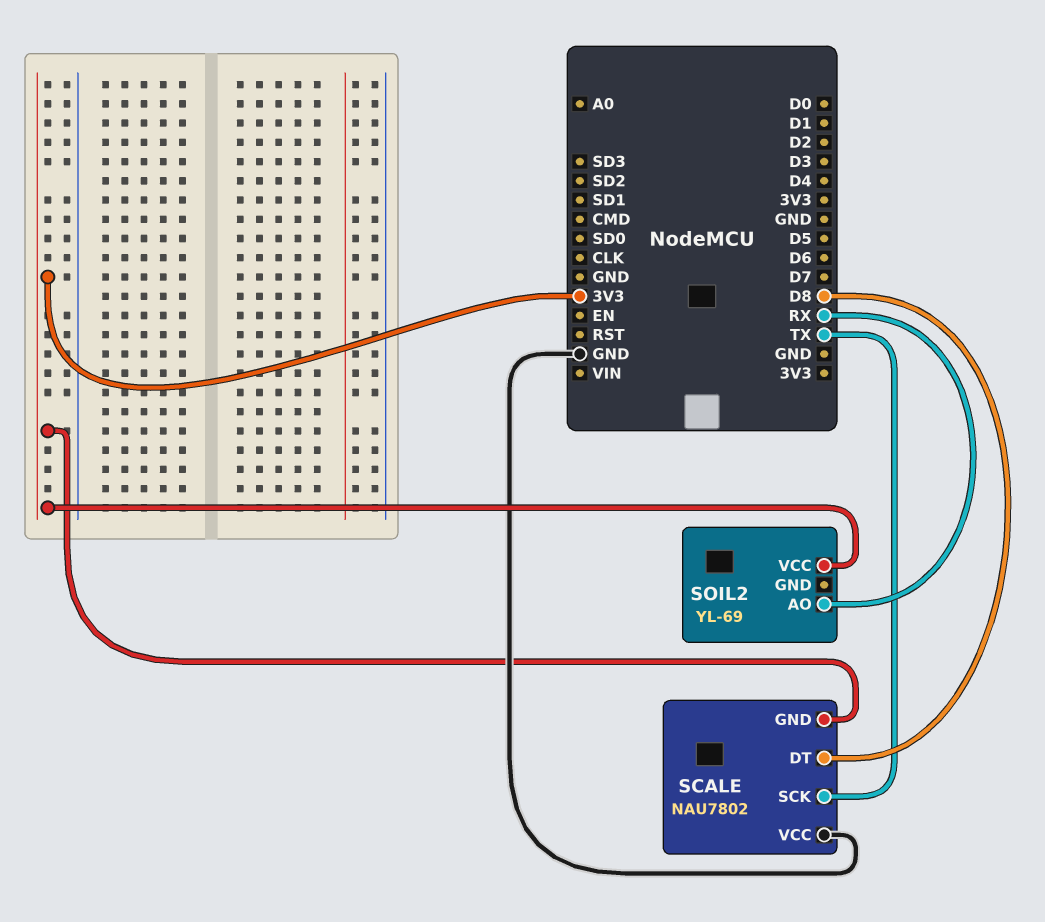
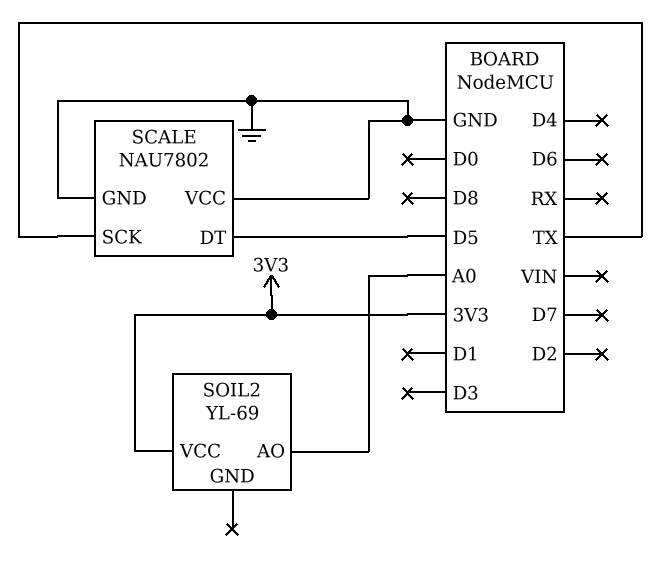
SCALE pin DT: D8 -> D5
SCALE pin GND: 3V3 -> GND
SOIL2 pin AO: RX -> A0

